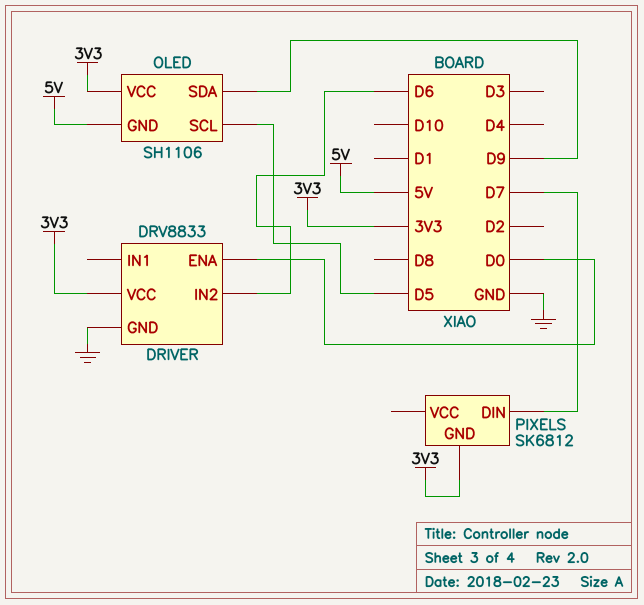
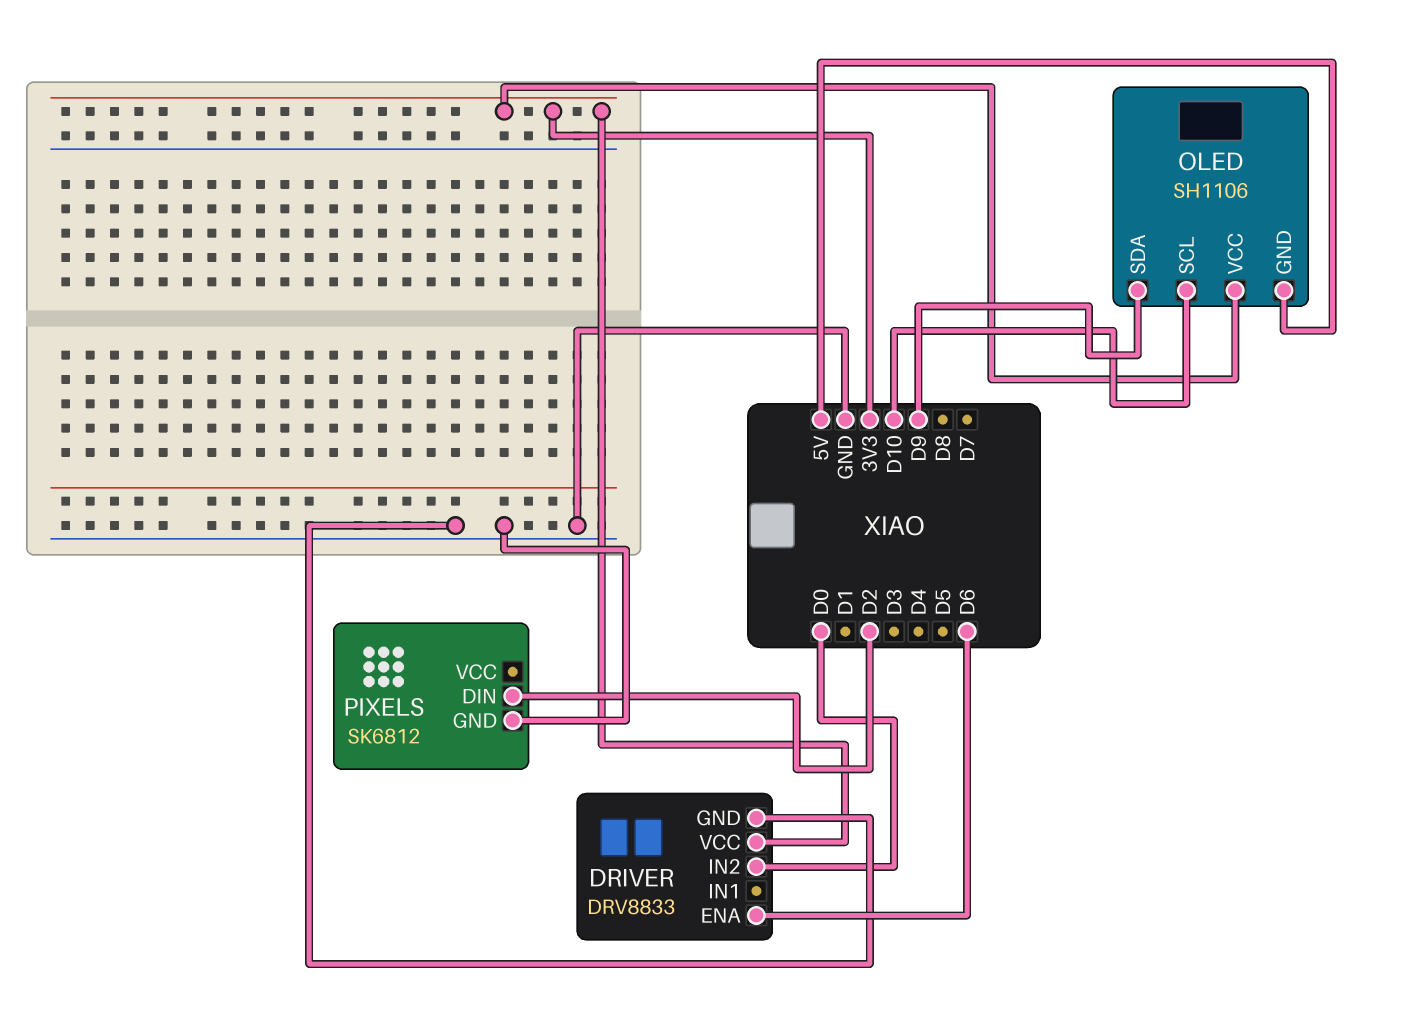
DRIVER pin ENA: D0 -> D6
DRIVER pin IN2: D6 -> D0
OLED pin SCL: D5 -> D10
PIXELS pin DIN: D7 -> D2
PIXELS pin GND: 3V3 -> GND

